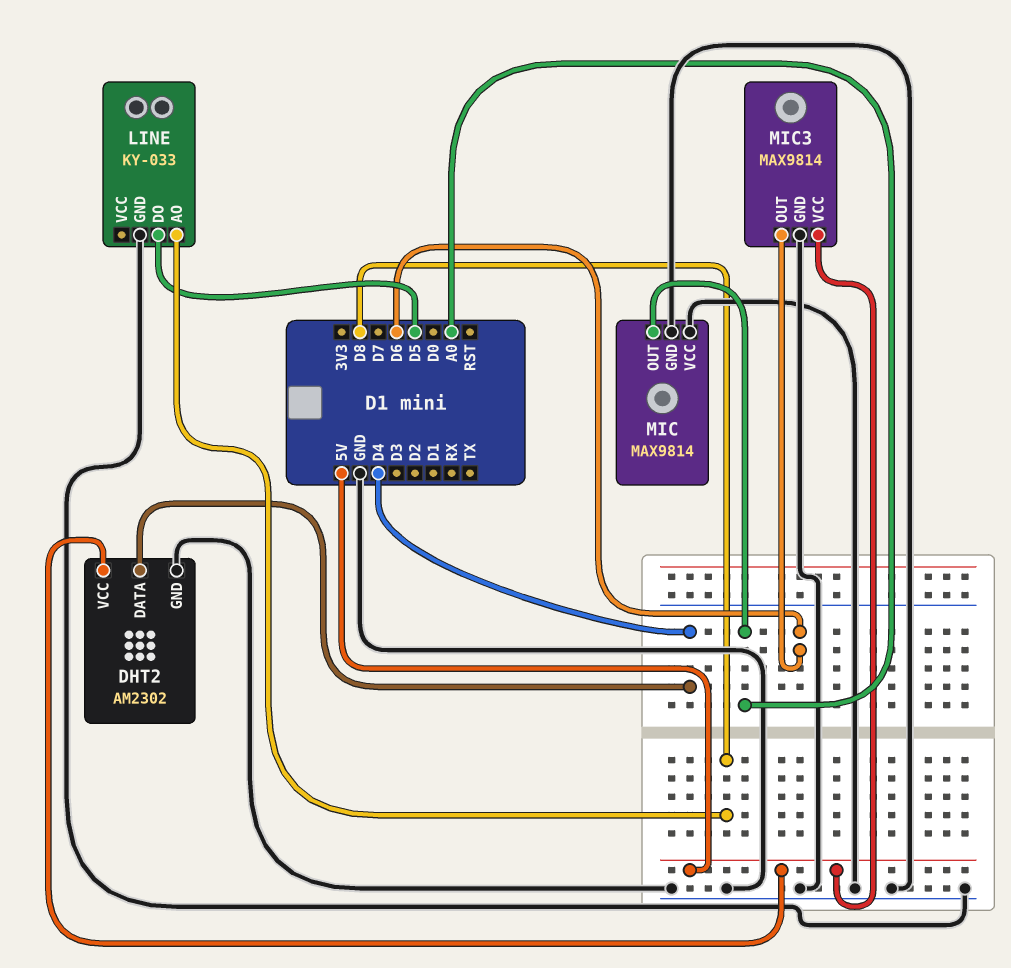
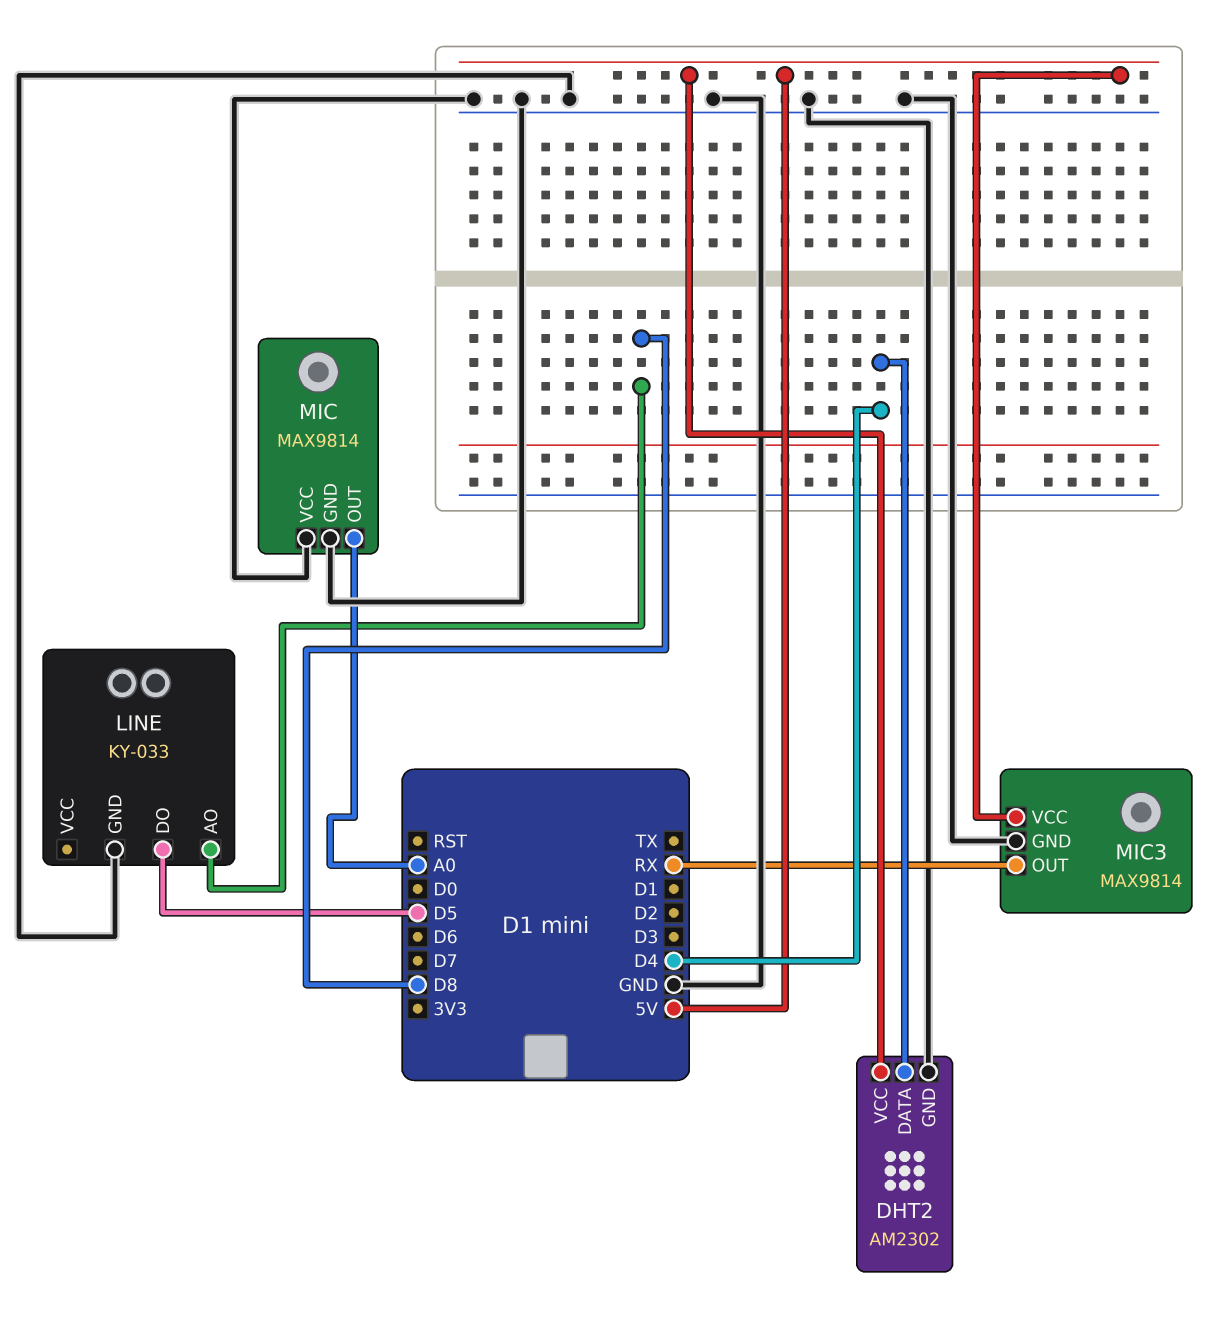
MIC3 pin OUT: D6 -> RX

